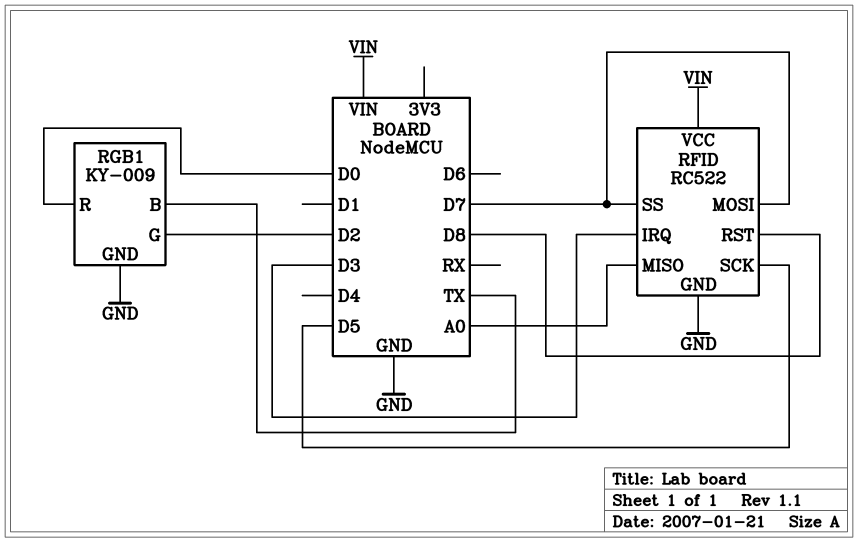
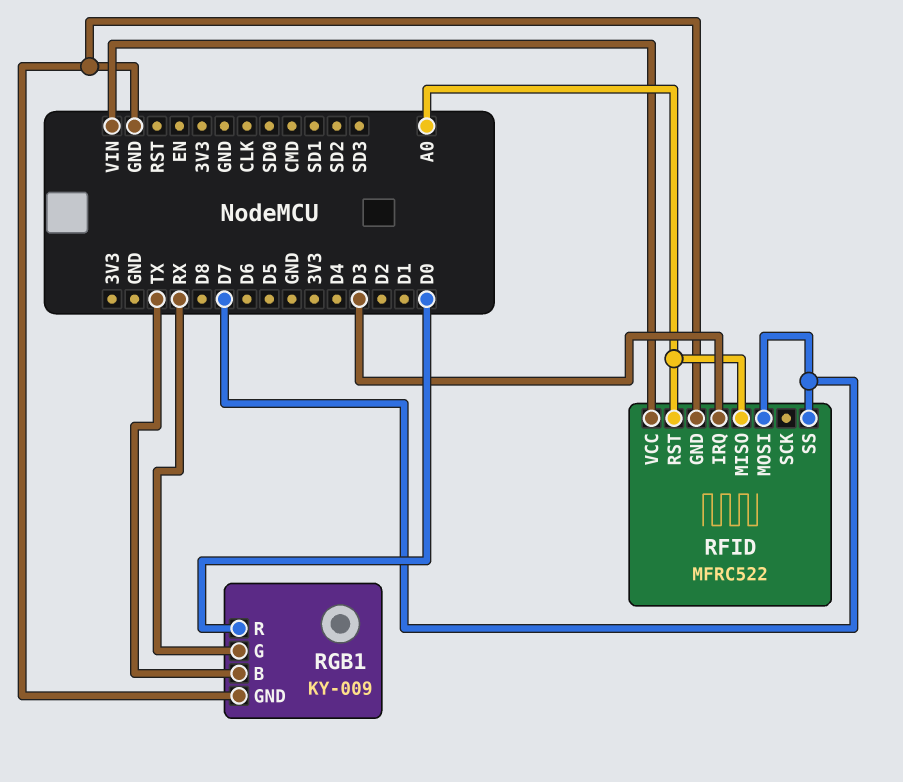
RFID: RC522 -> MFRC522
RFID pin RST: D8 -> A0
RFID pin SCK: D5 -> none
RGB1 pin G: D2 -> RX

